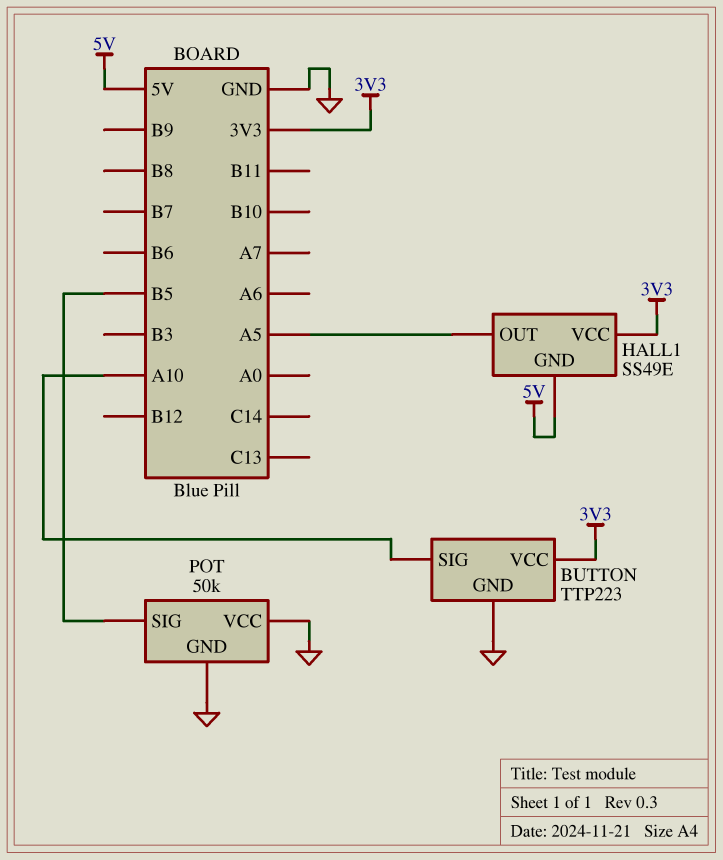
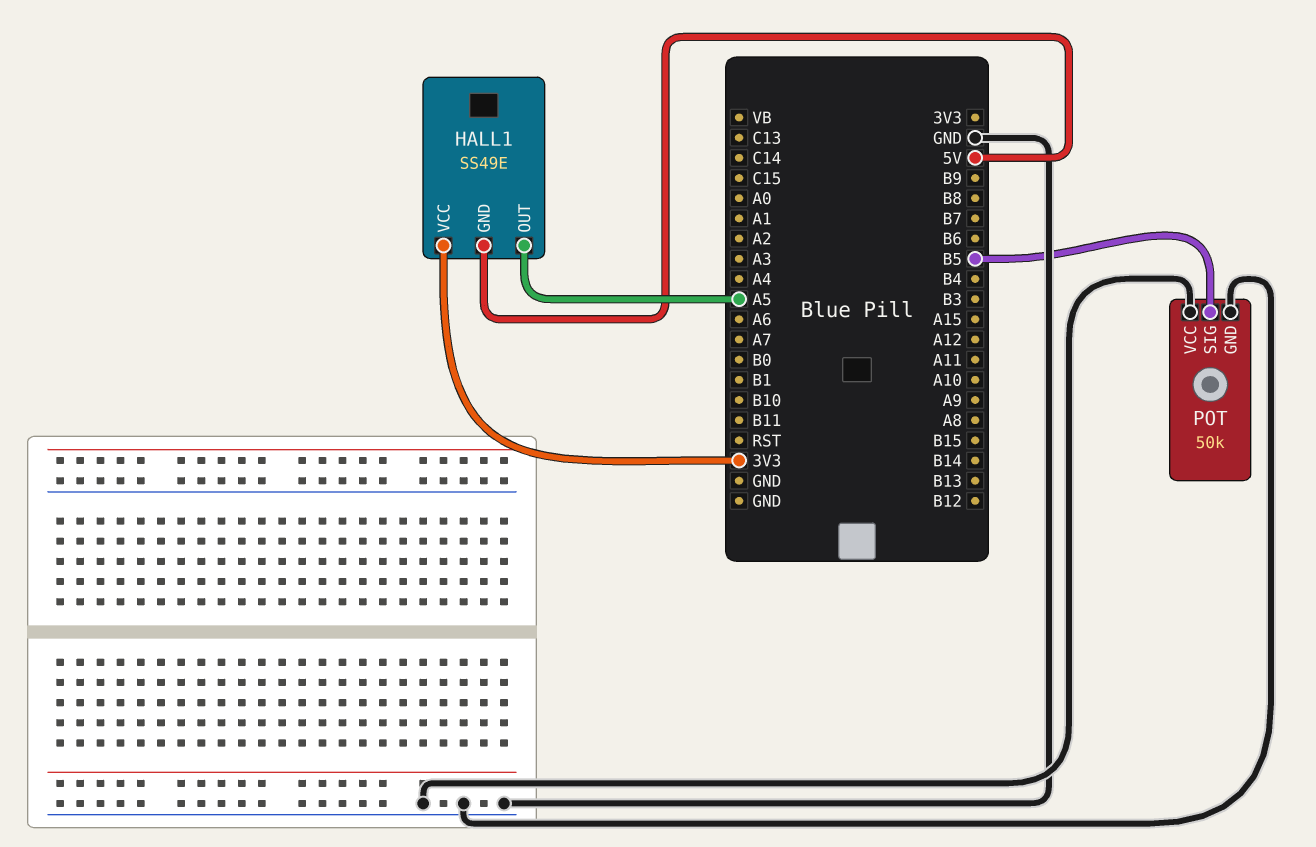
BUTTON: TTP223 -> none
BUTTON pin GND: GND -> none
BUTTON pin SIG: A10 -> none
BUTTON pin VCC: 3V3 -> none

